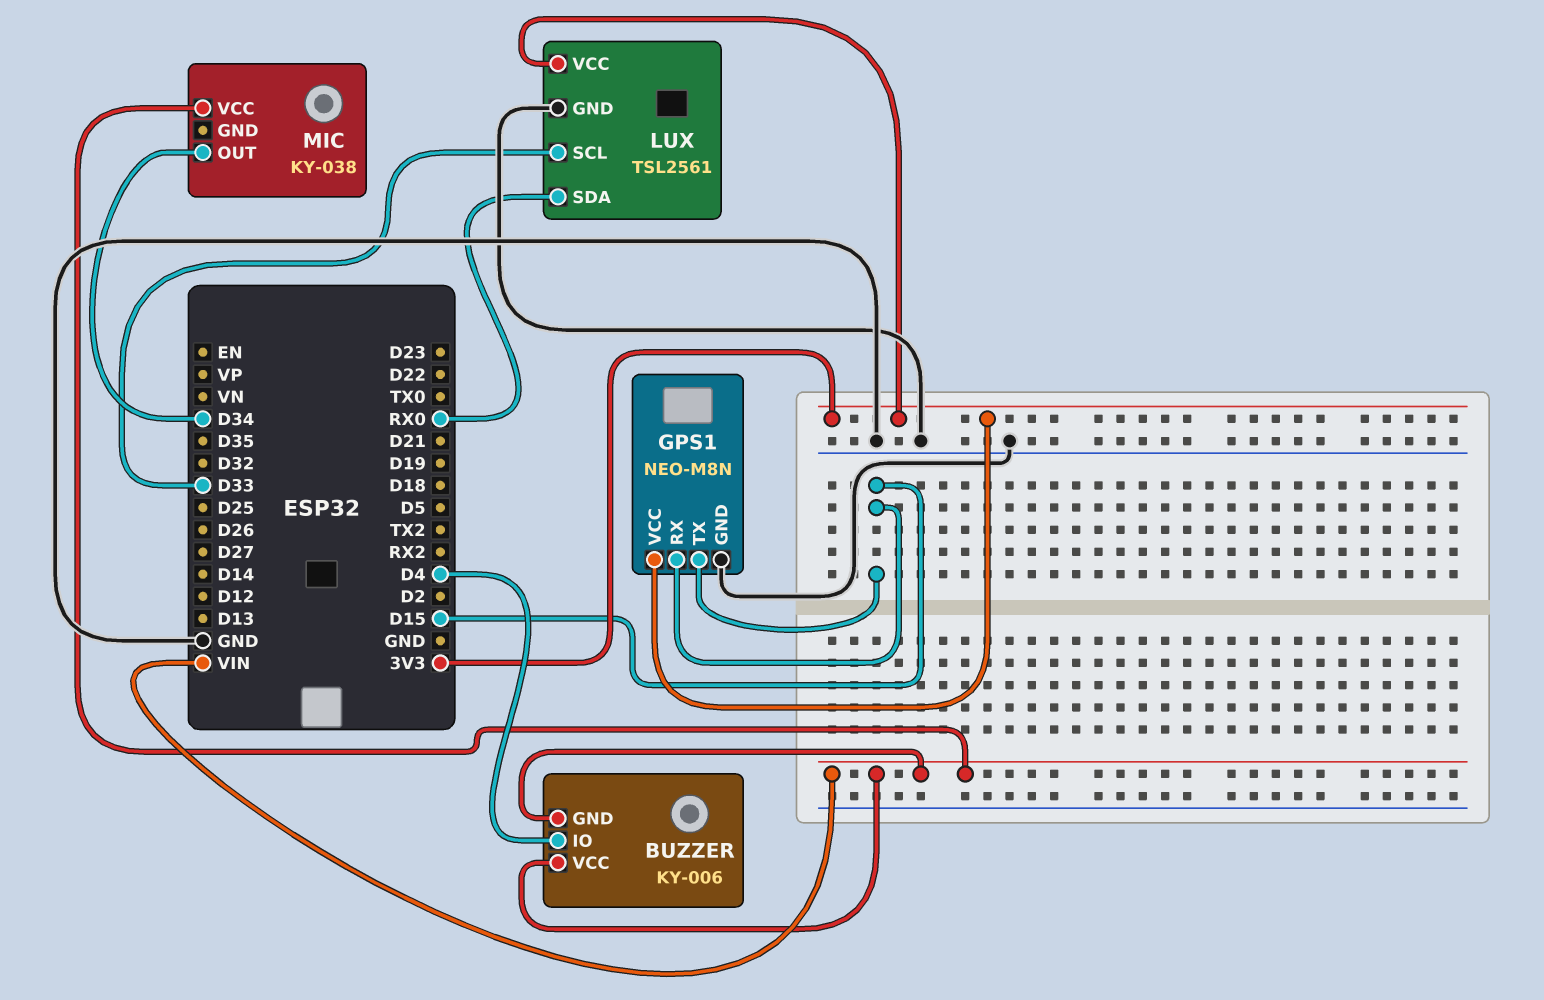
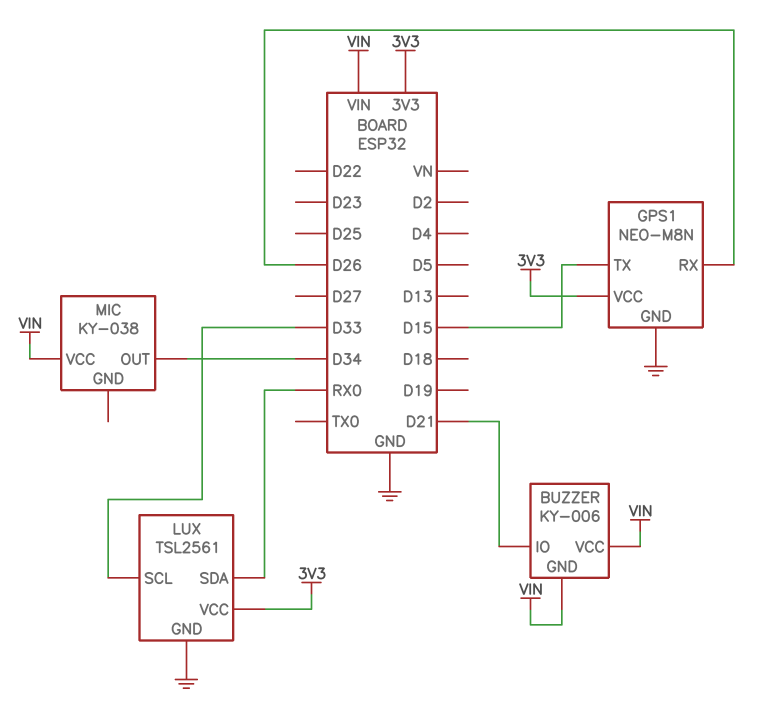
BUZZER pin IO: D4 -> D21
GPS1 pin RX: D15 -> D26

